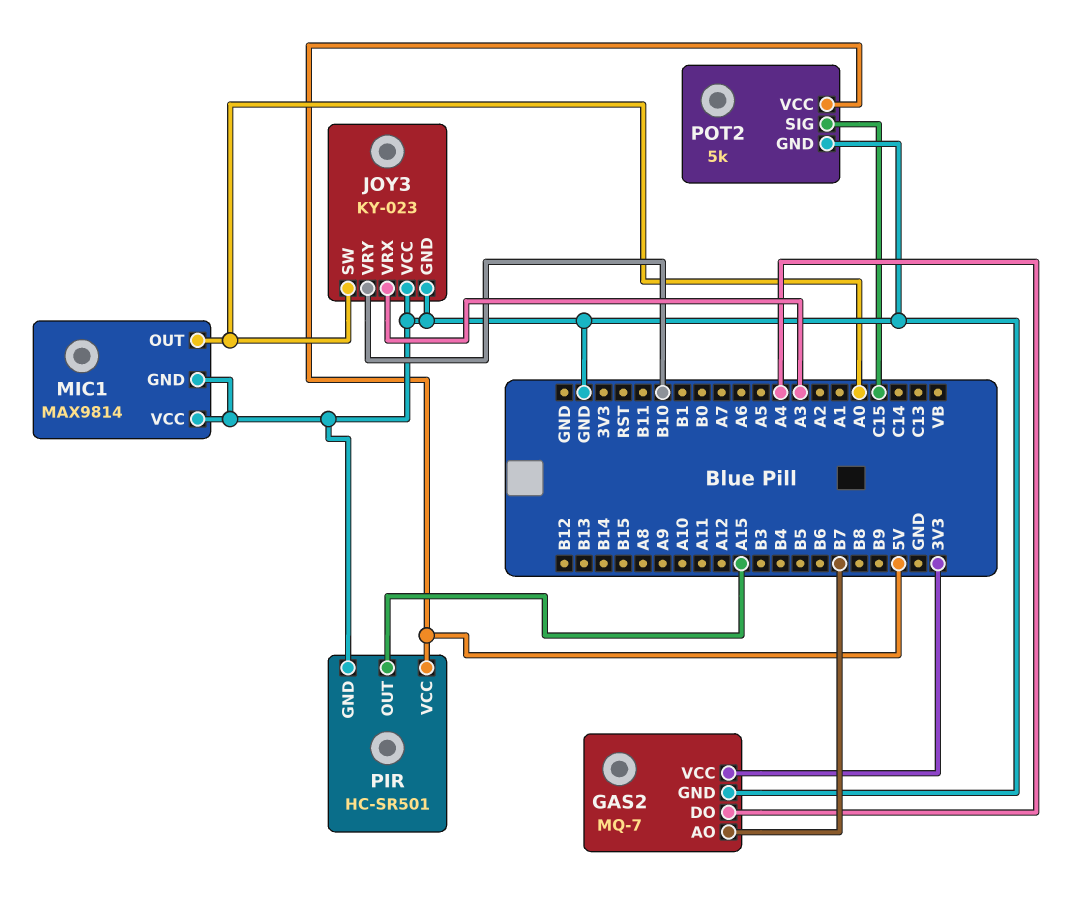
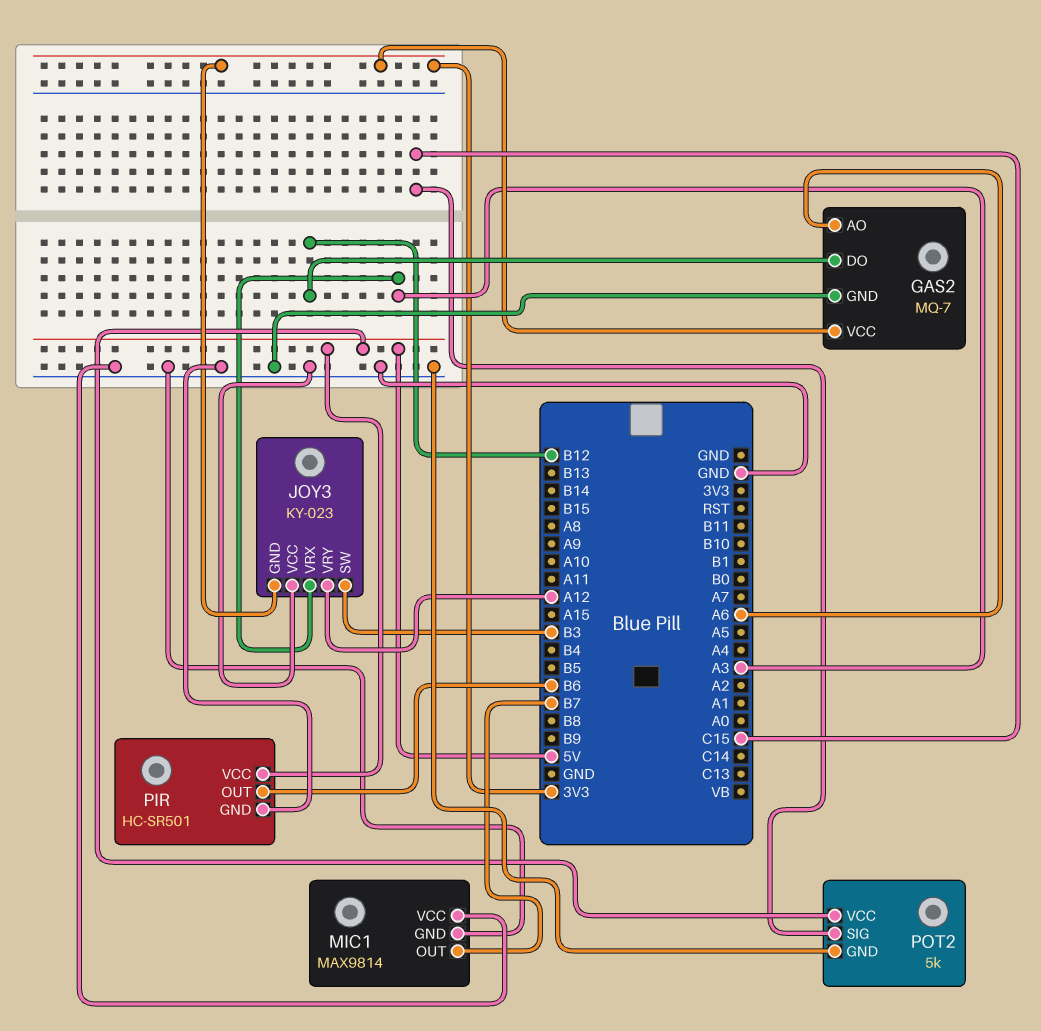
GAS2 pin AO: B7 -> A6
GAS2 pin DO: A4 -> B12
JOY3 pin GND: GND -> 3V3
JOY3 pin SW: A0 -> B3
JOY3 pin VRY: B10 -> A12
MIC1 pin OUT: A0 -> B7
PIR pin OUT: A15 -> B6

